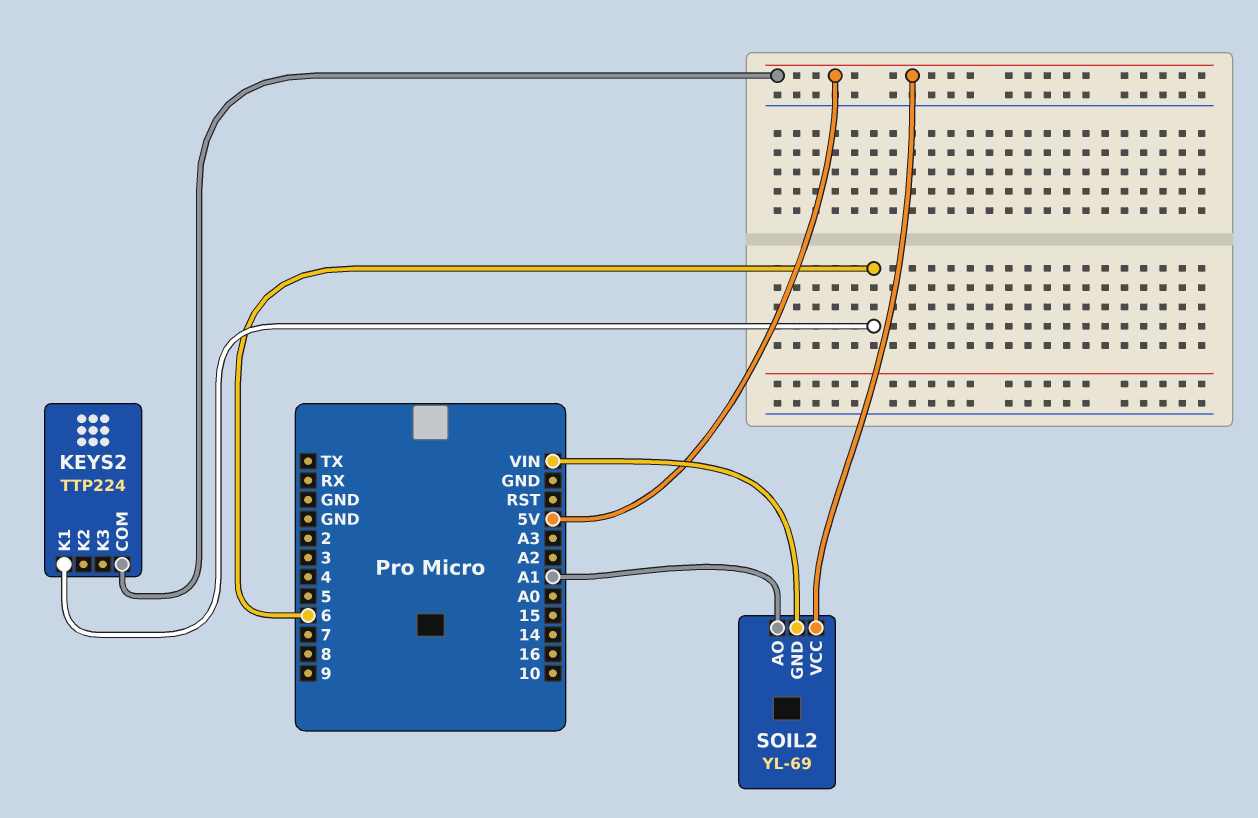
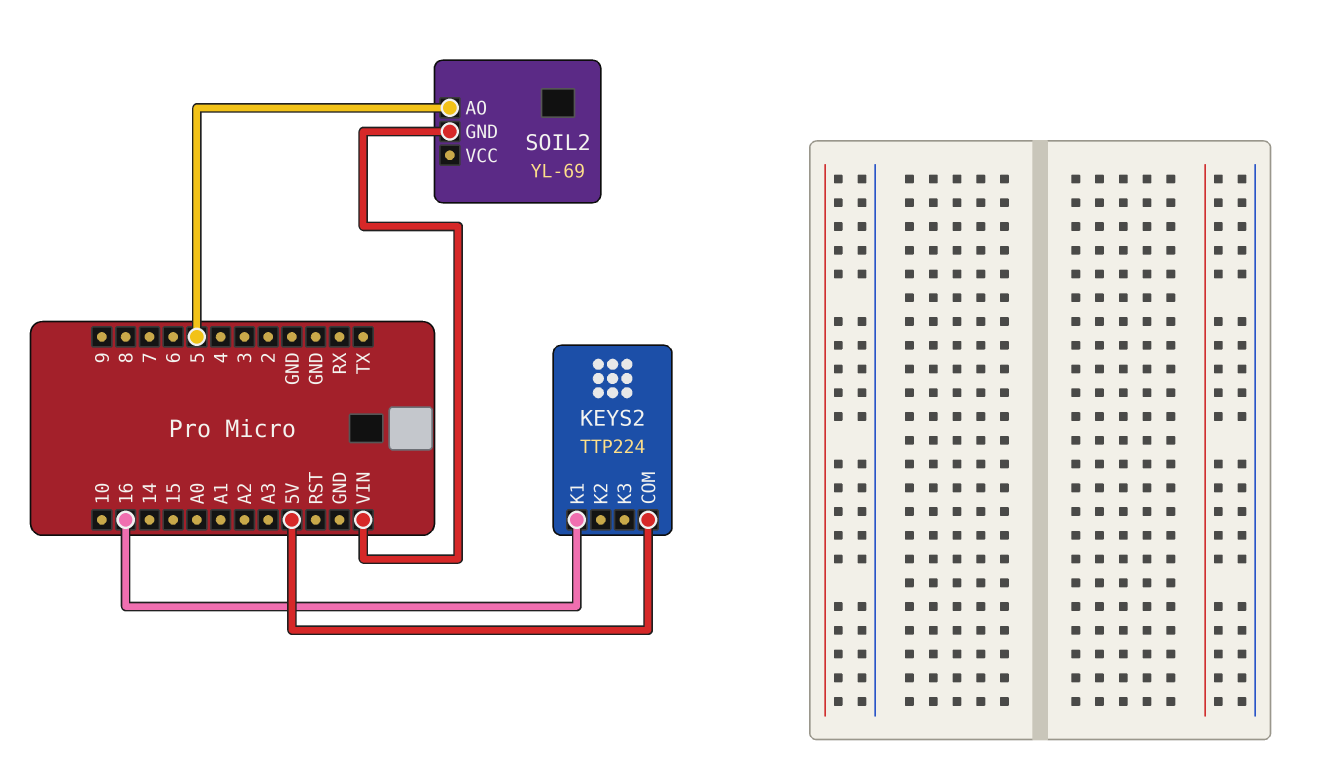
KEYS2 pin K1: 6 -> 16
SOIL2 pin AO: A1 -> 5
SOIL2 pin VCC: 5V -> none

